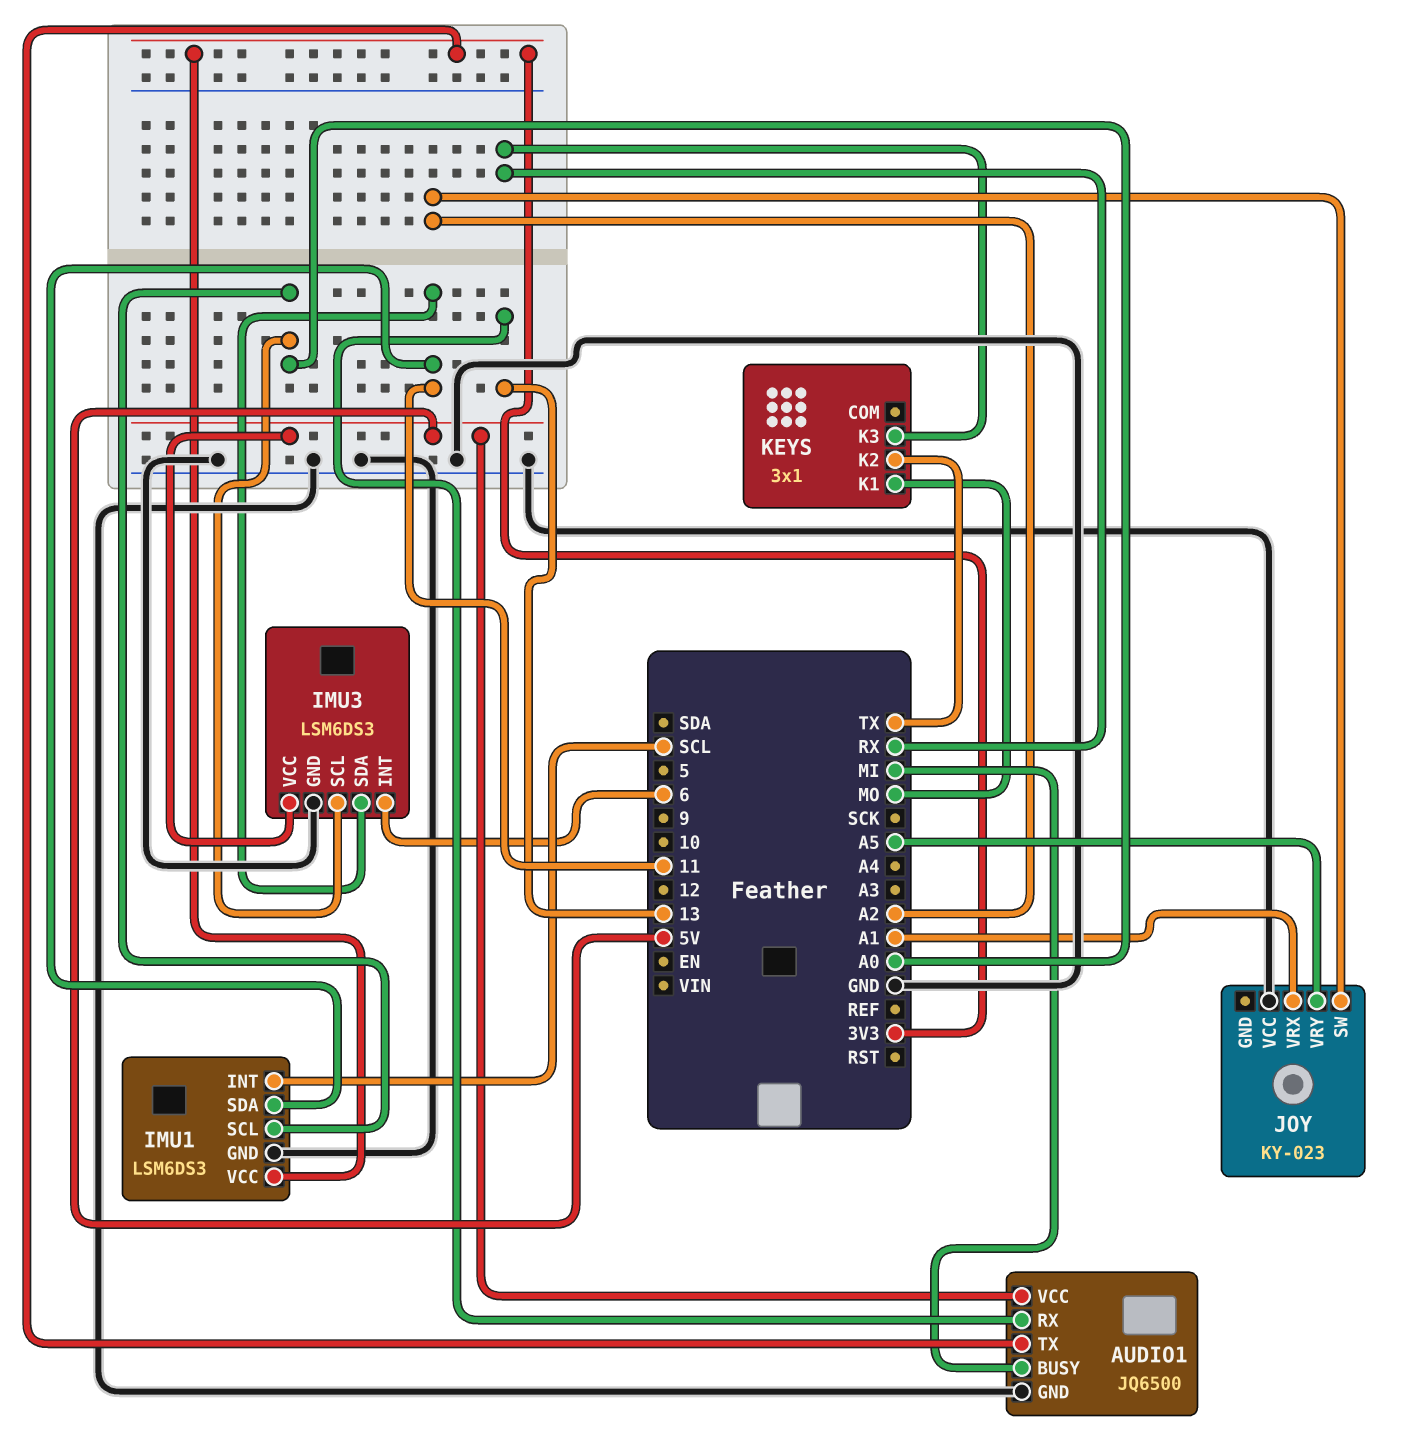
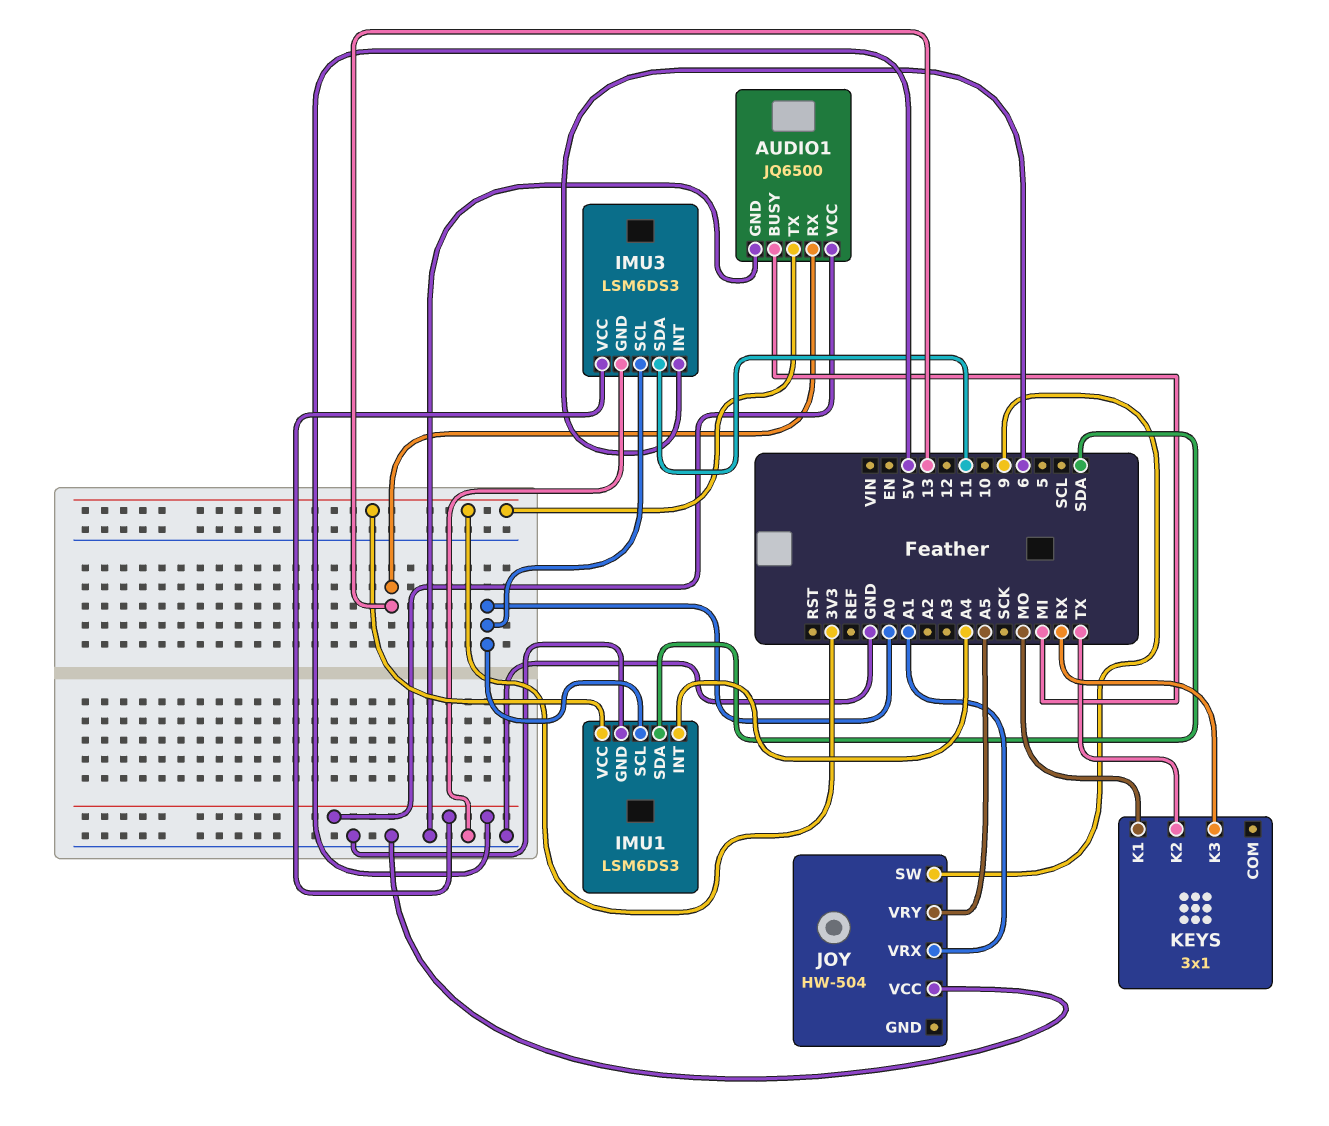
IMU1 pin INT: SCL -> A4
IMU1 pin SDA: 11 -> SDA
JOY: KY-023 -> HW-504
JOY pin SW: A2 -> 9

